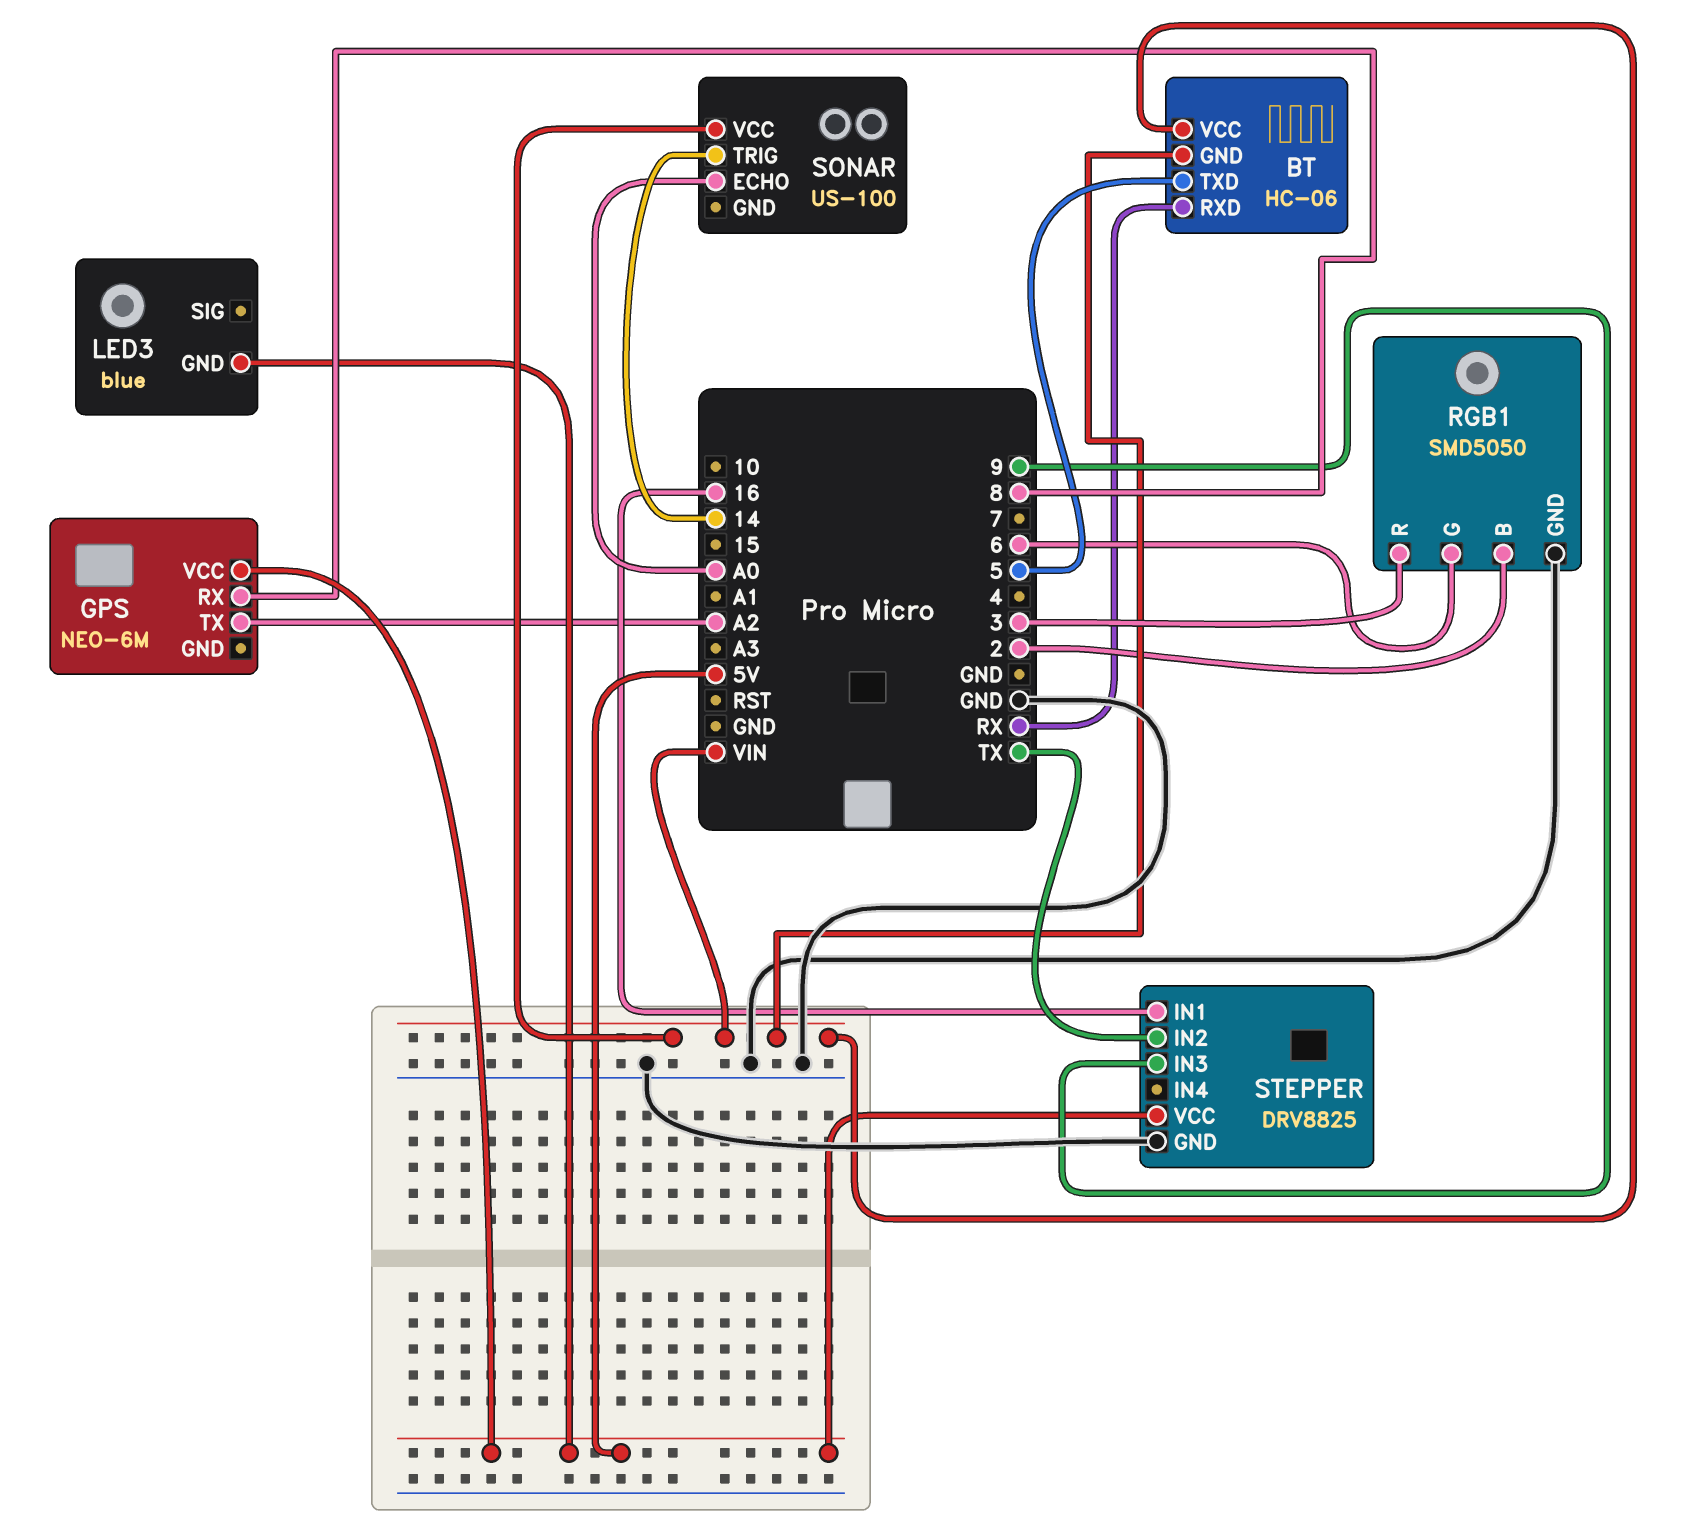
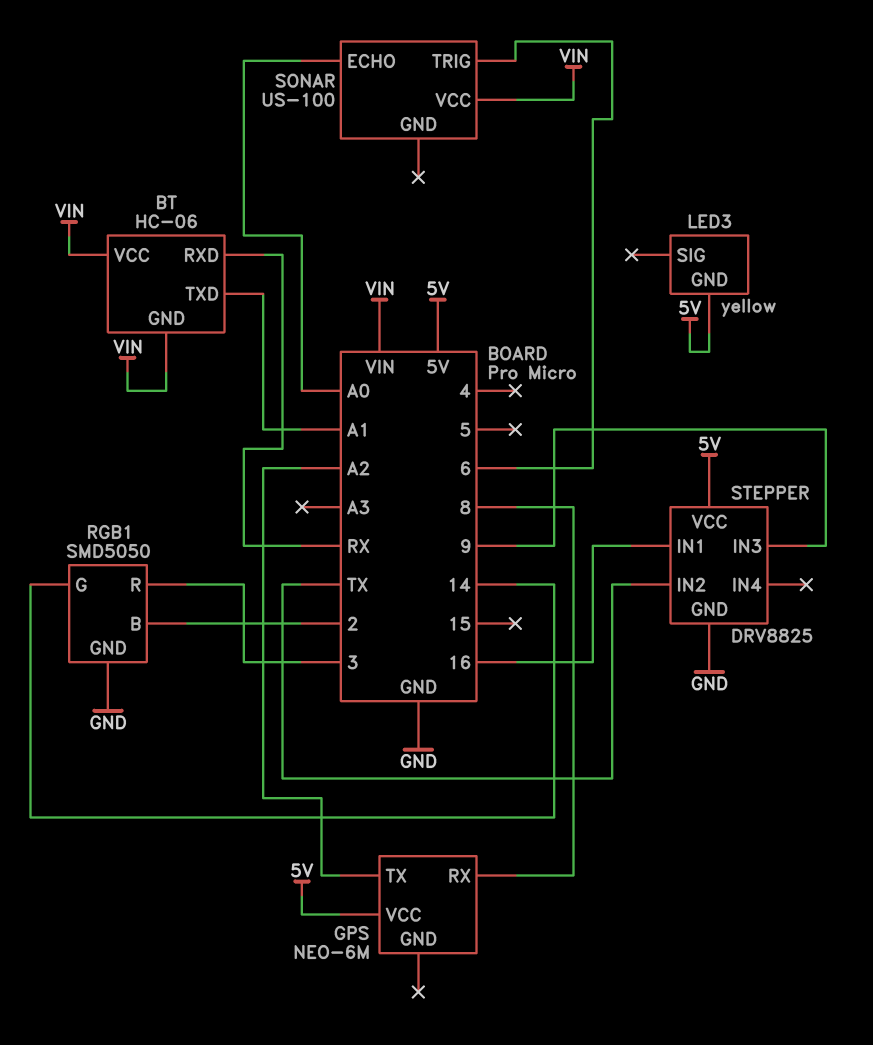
BT pin TXD: 5 -> A1
LED3: blue -> yellow
RGB1 pin G: 6 -> 14
SONAR pin TRIG: 14 -> 6

